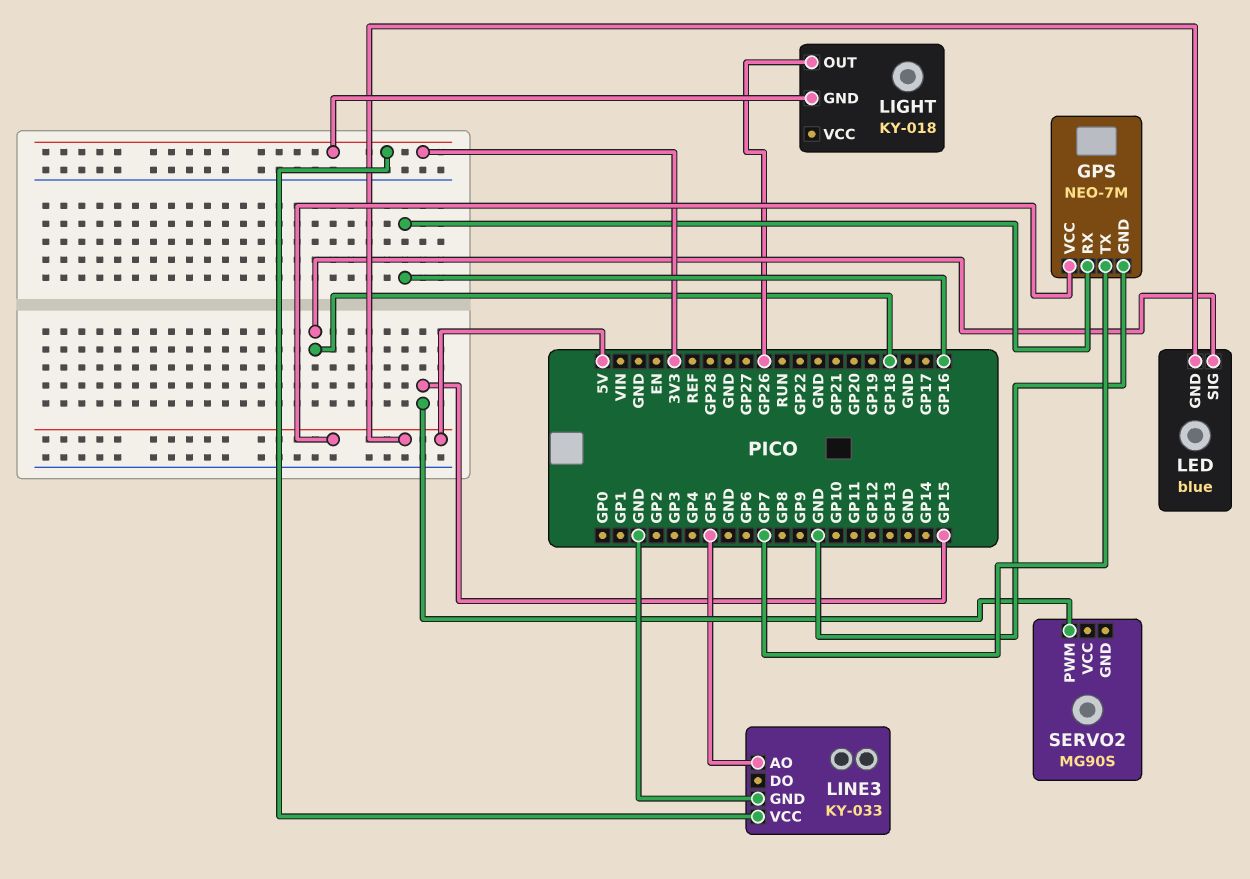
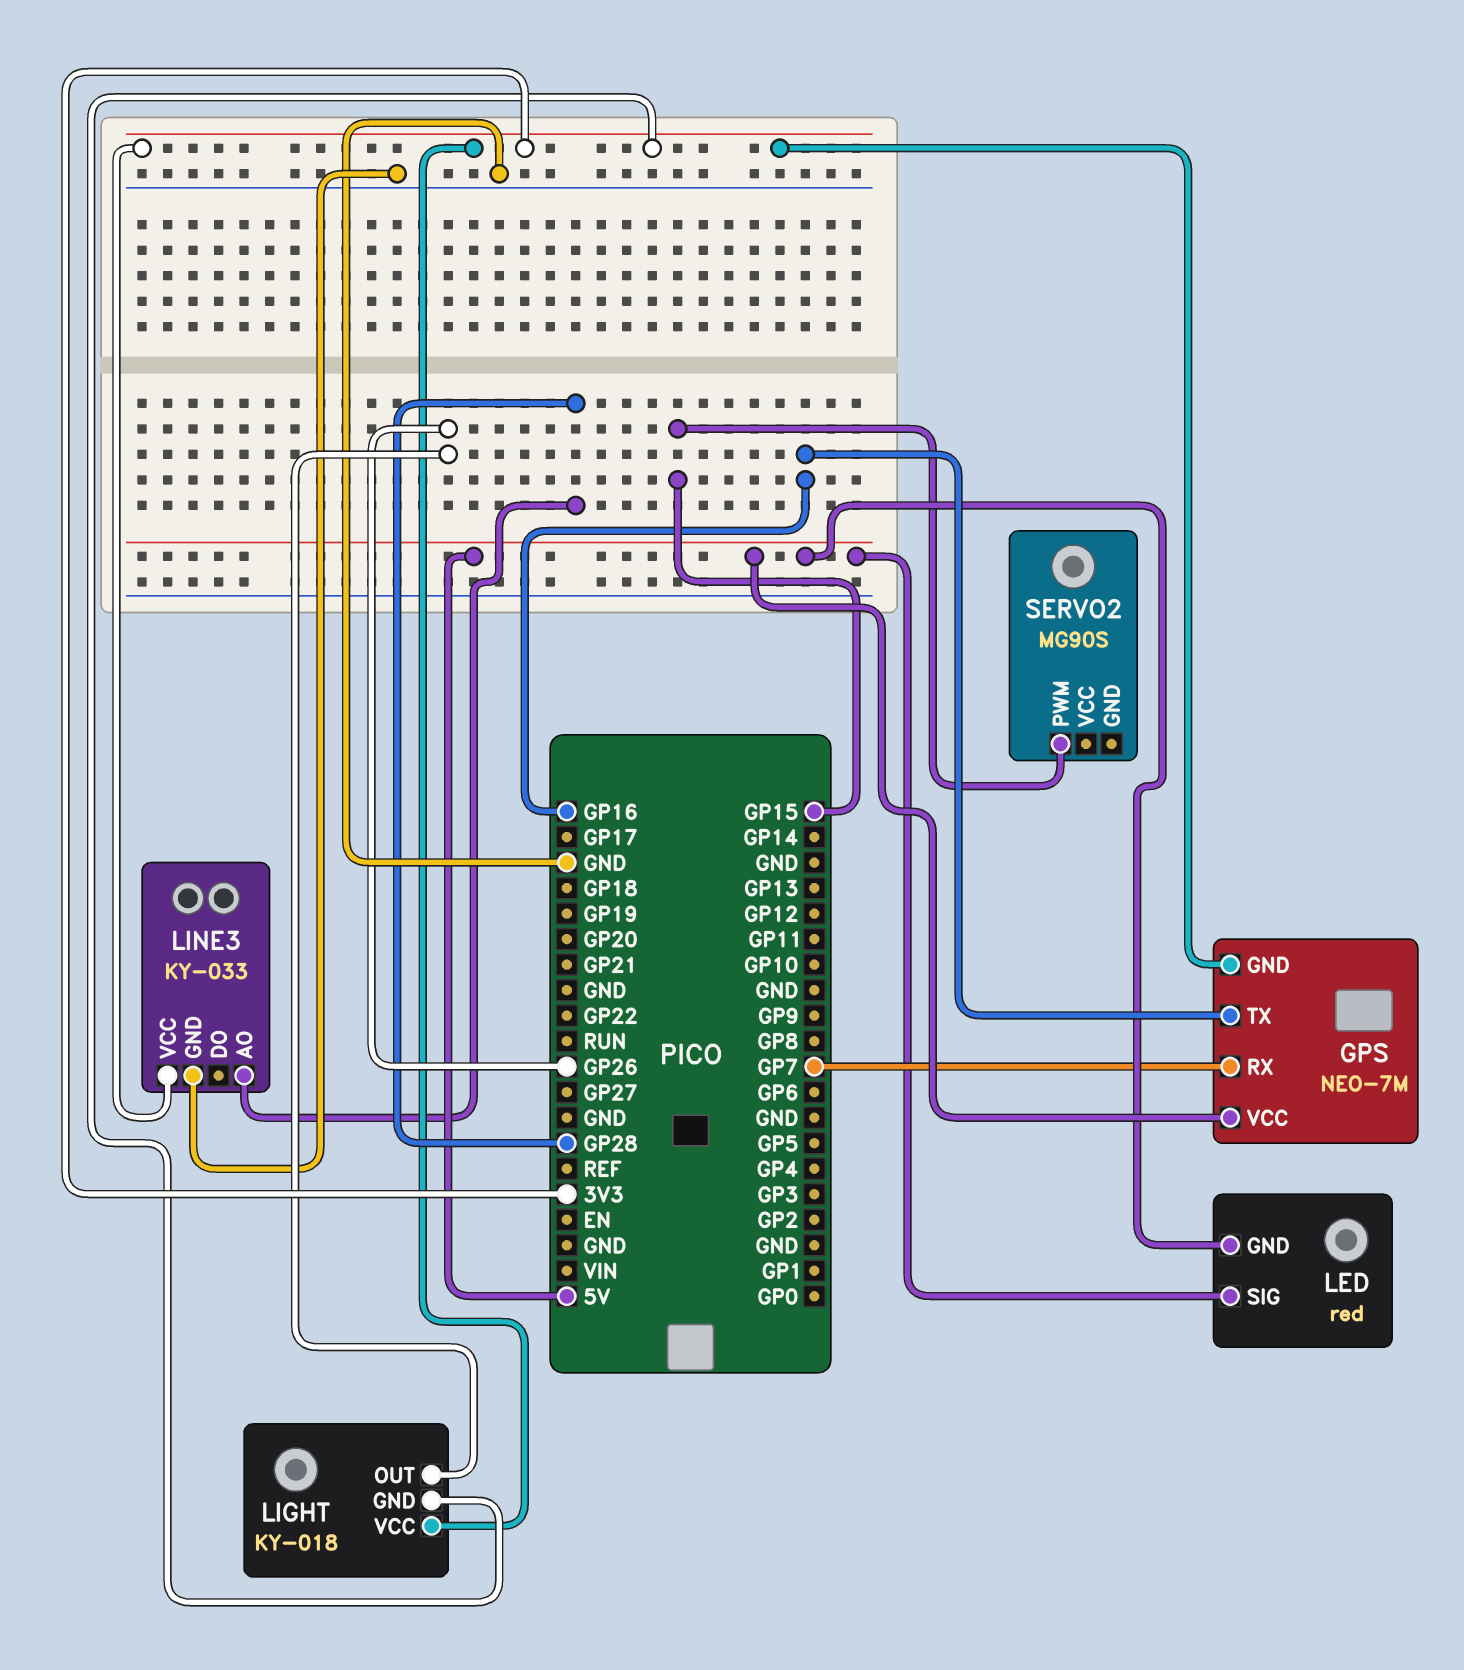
GPS pin GND: GND -> 3V3
GPS pin RX: GP16 -> GP7
GPS pin TX: GP7 -> GP16
LED: blue -> red
LED pin SIG: GP18 -> 5V
LIGHT pin VCC: none -> 3V3
LINE3 pin AO: GP5 -> GP28

